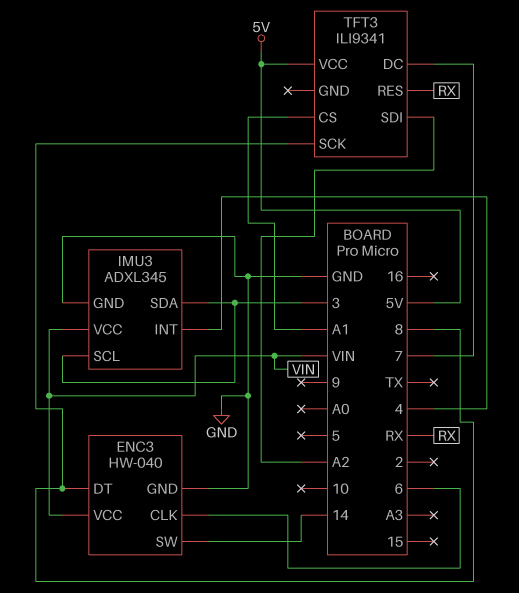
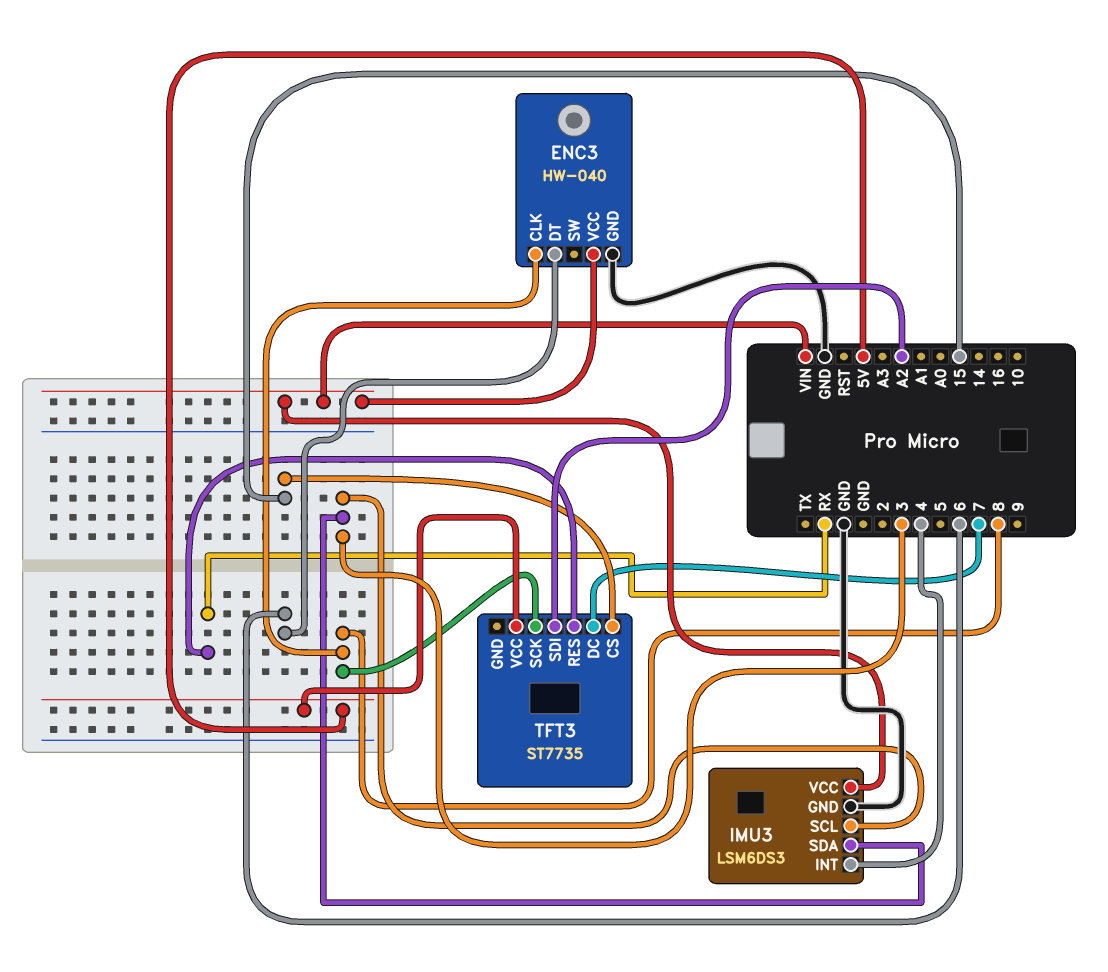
ENC3 pin CLK: 6 -> 8
ENC3 pin DT: 8 -> 6
ENC3 pin SW: 14 -> none
IMU3: ADXL345 -> LSM6DS3
TFT3: ILI9341 -> ST7735
TFT3 pin CS: A1 -> 15

